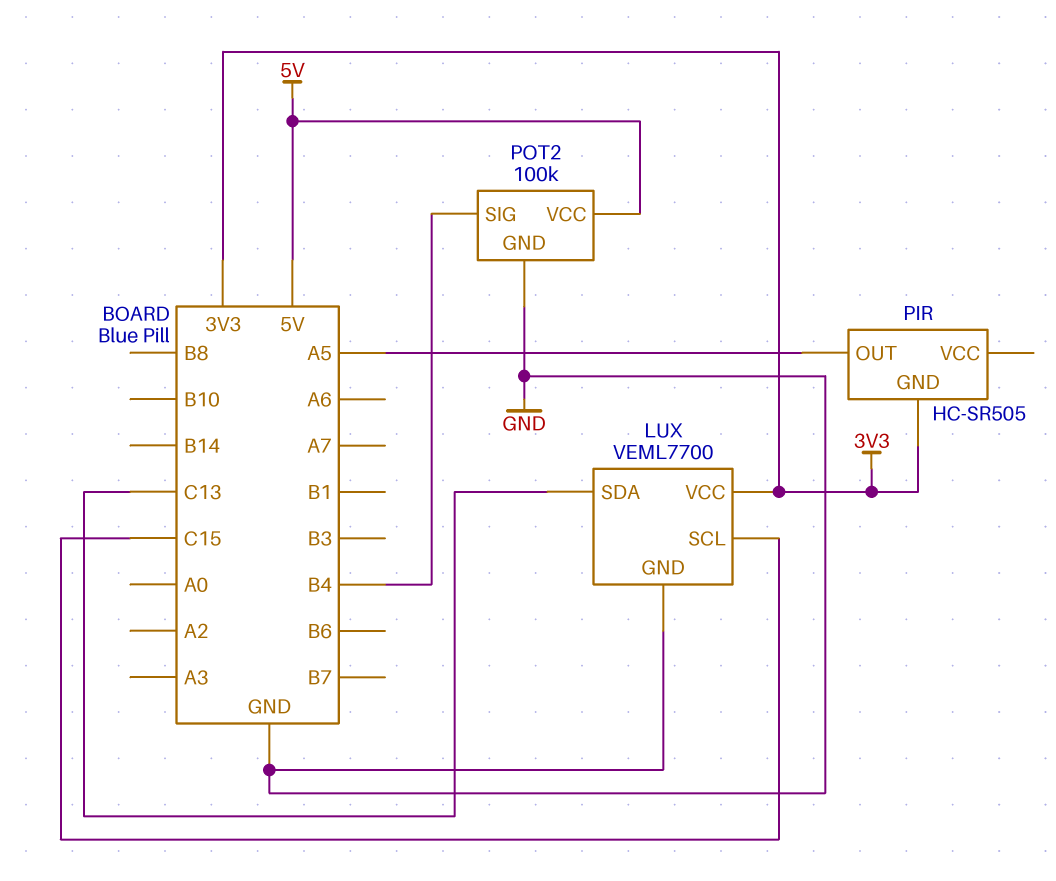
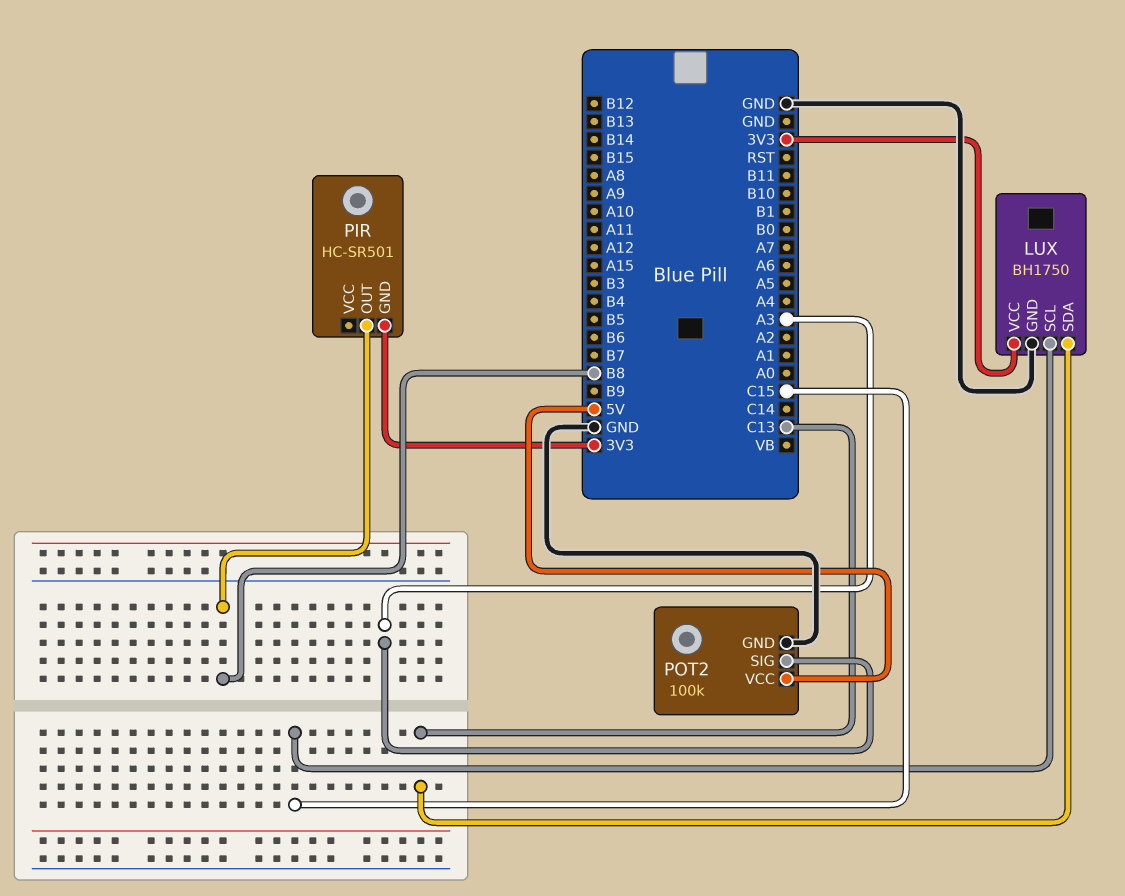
LUX: VEML7700 -> BH1750
PIR: HC-SR505 -> HC-SR501
PIR pin OUT: A5 -> B8
POT2 pin SIG: B4 -> A3

